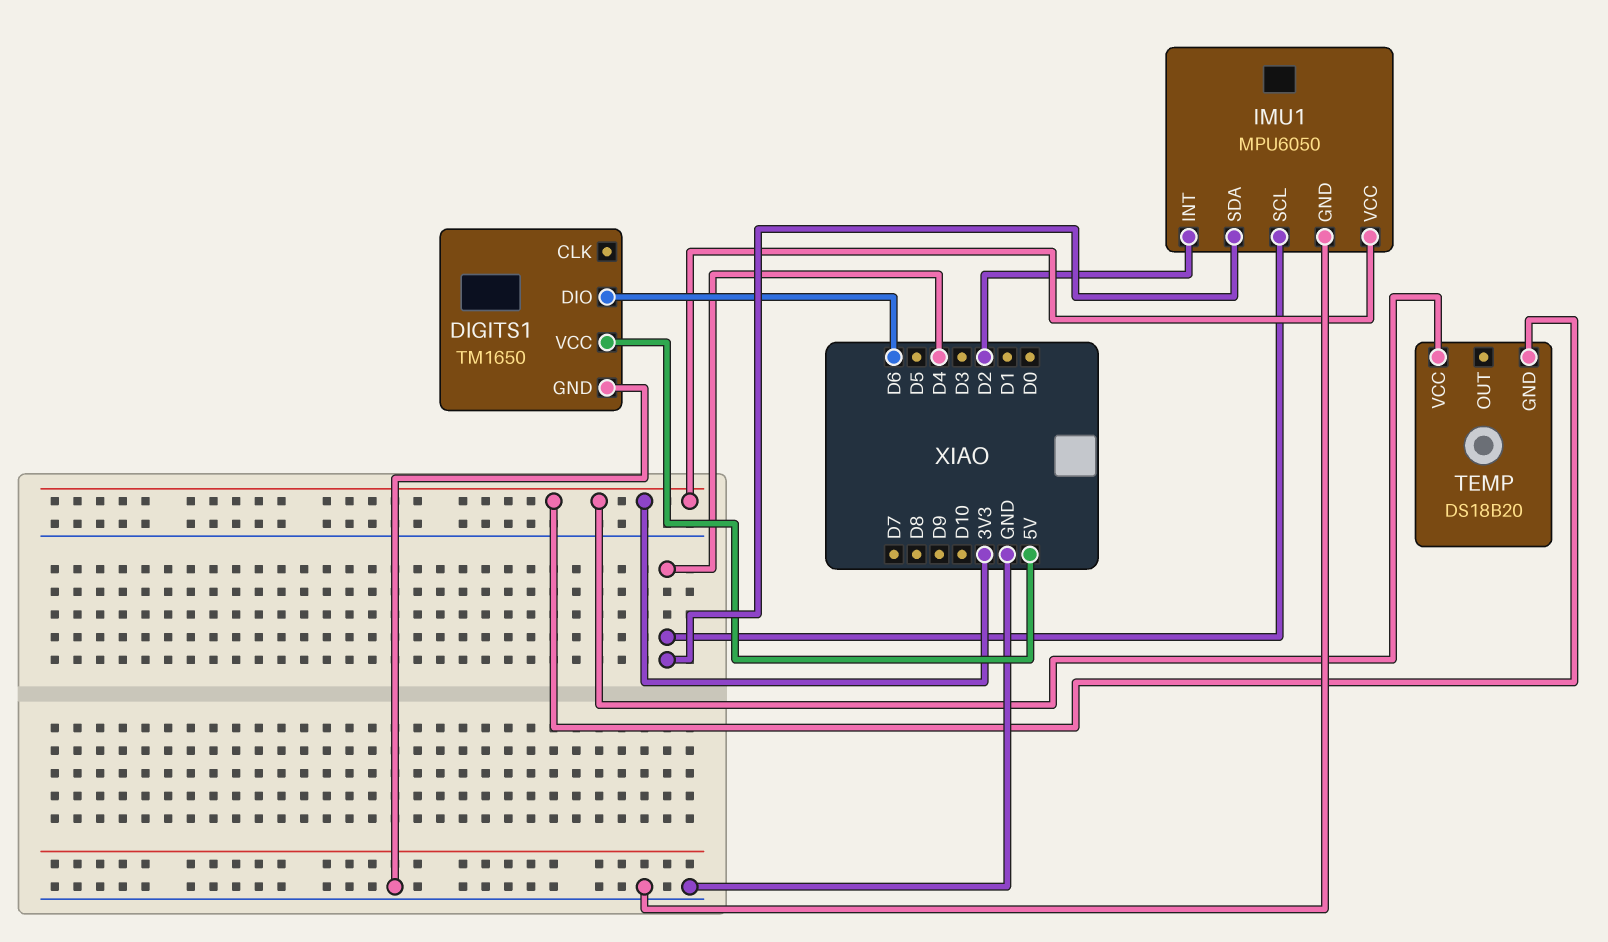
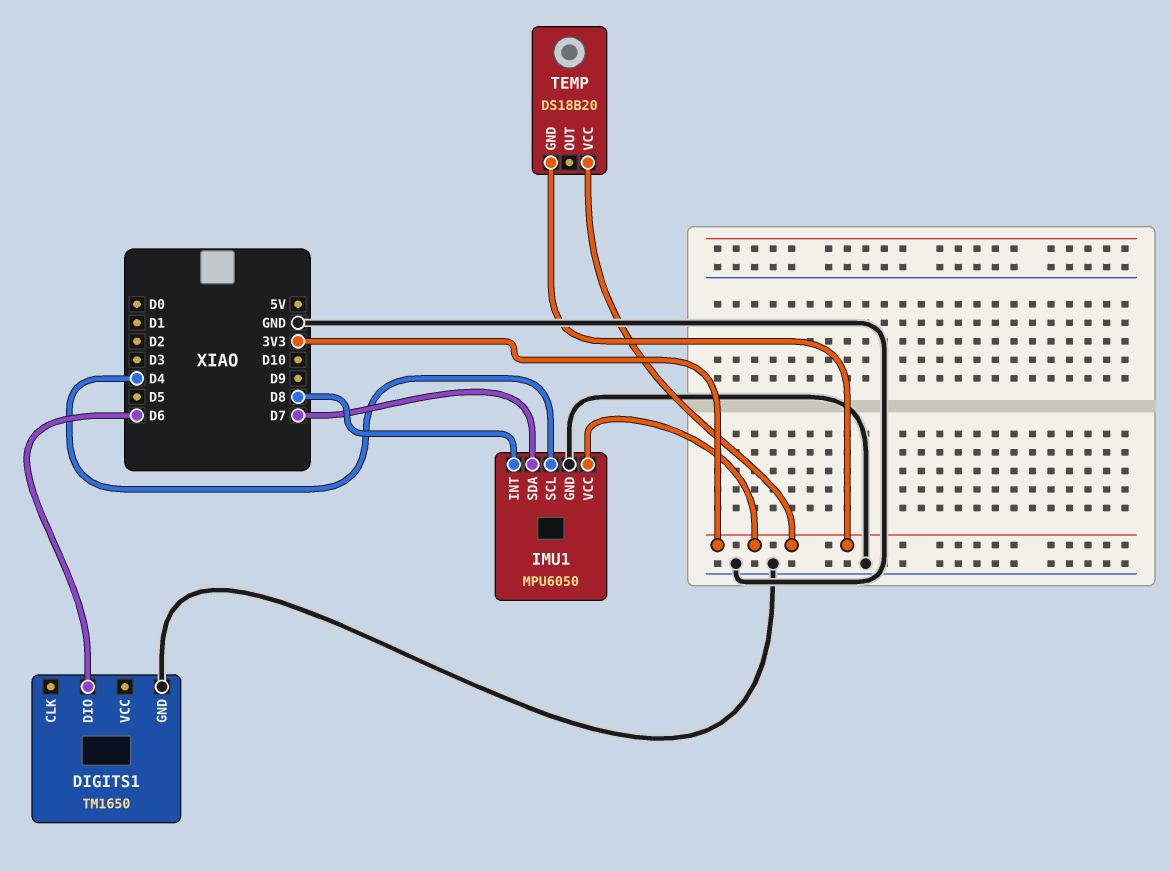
DIGITS1 pin VCC: 5V -> none
IMU1 pin INT: D2 -> D8
IMU1 pin SDA: D4 -> D7

